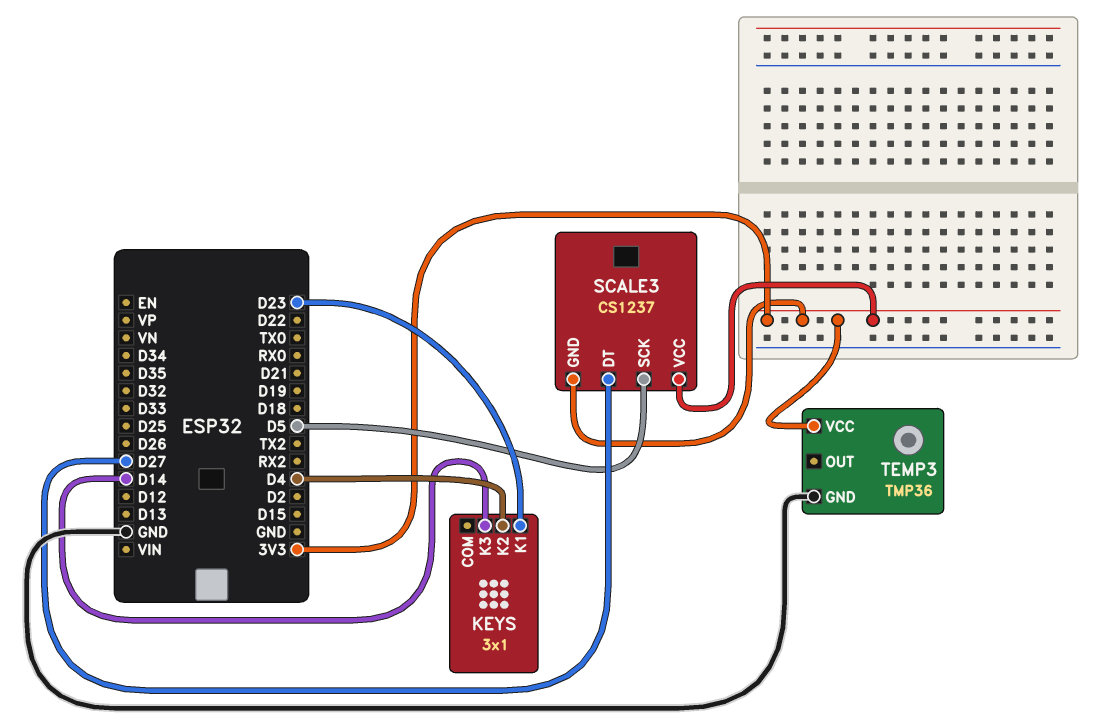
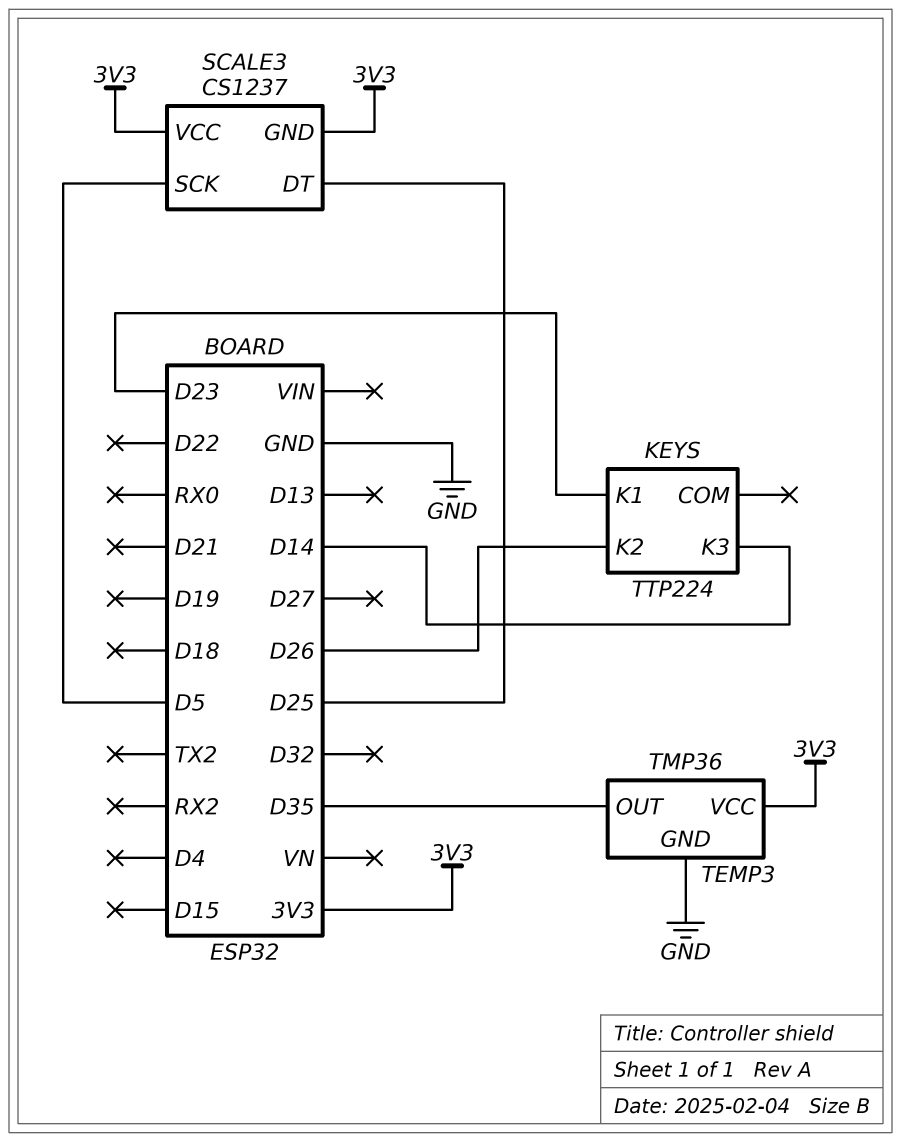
KEYS: 3x1 -> TTP224
KEYS pin K2: D4 -> D26
SCALE3 pin DT: D27 -> D25
TEMP3 pin OUT: none -> D35

